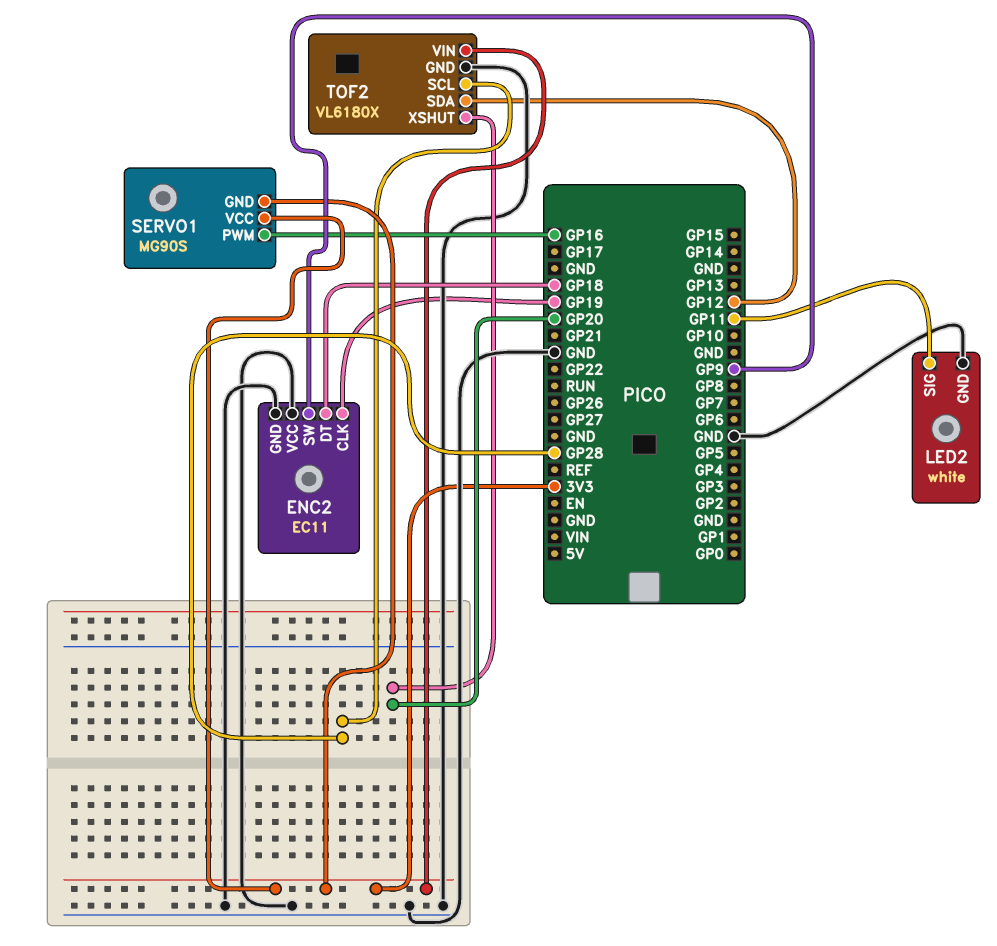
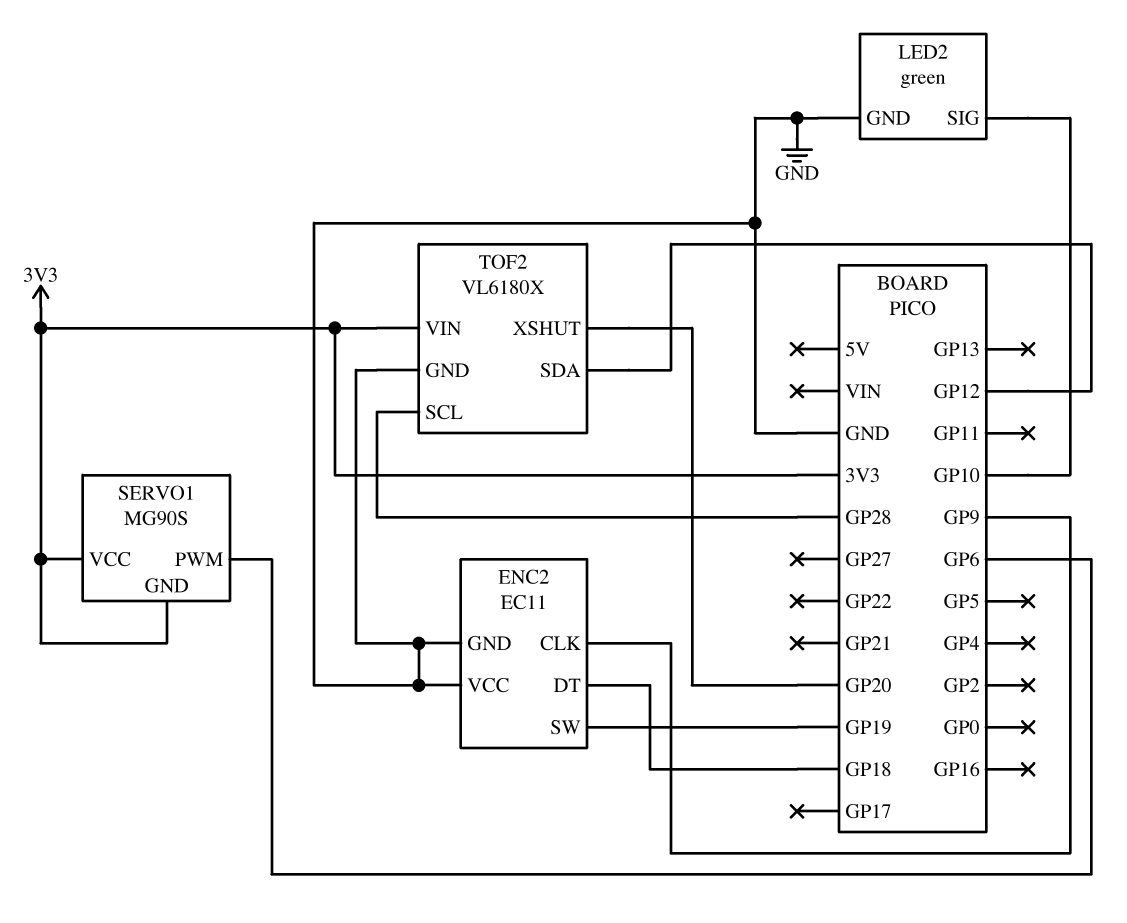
ENC2 pin CLK: GP19 -> GP9
ENC2 pin SW: GP9 -> GP19
LED2: white -> green
LED2 pin SIG: GP11 -> GP10
SERVO1 pin PWM: GP16 -> GP6

